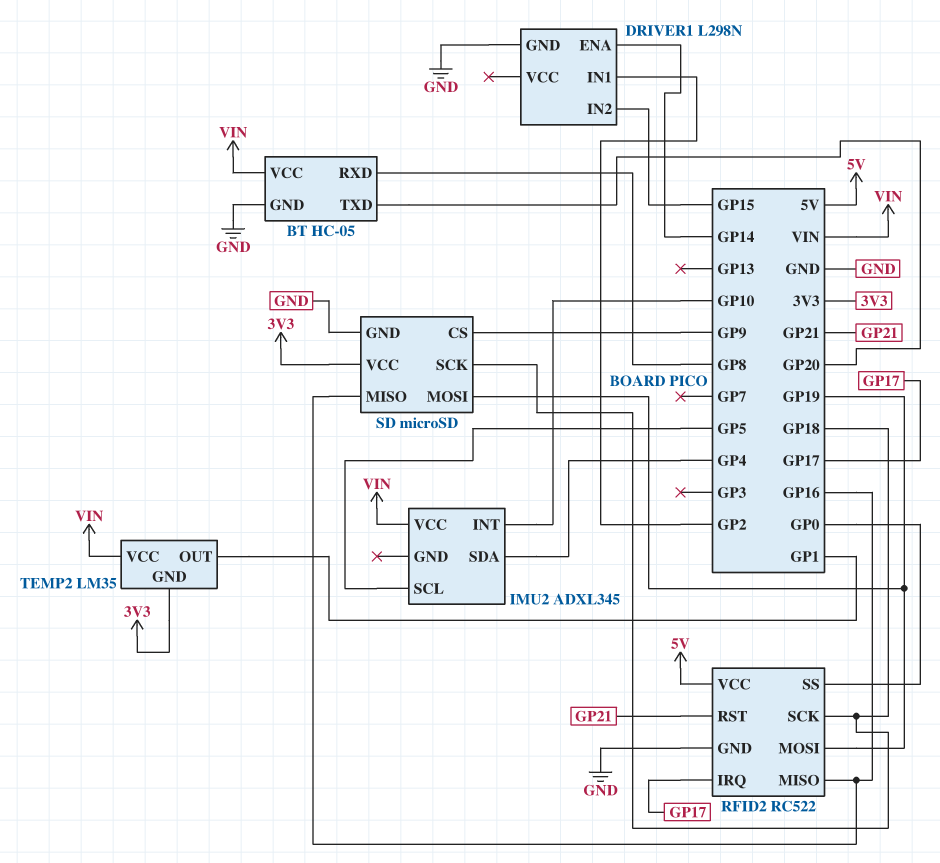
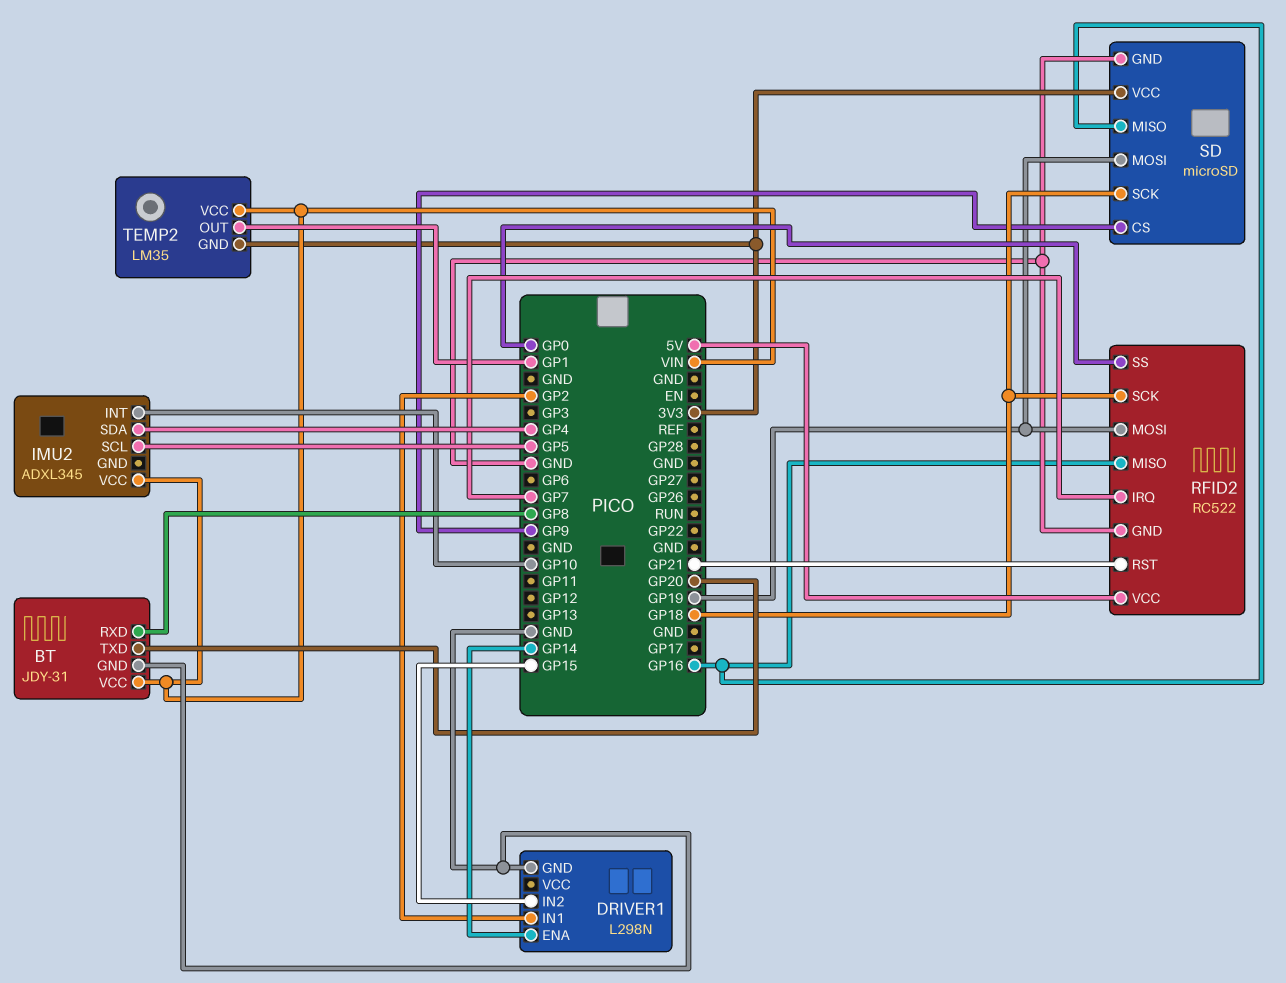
BT: HC-05 -> JDY-31
RFID2 pin IRQ: GP17 -> GP7

